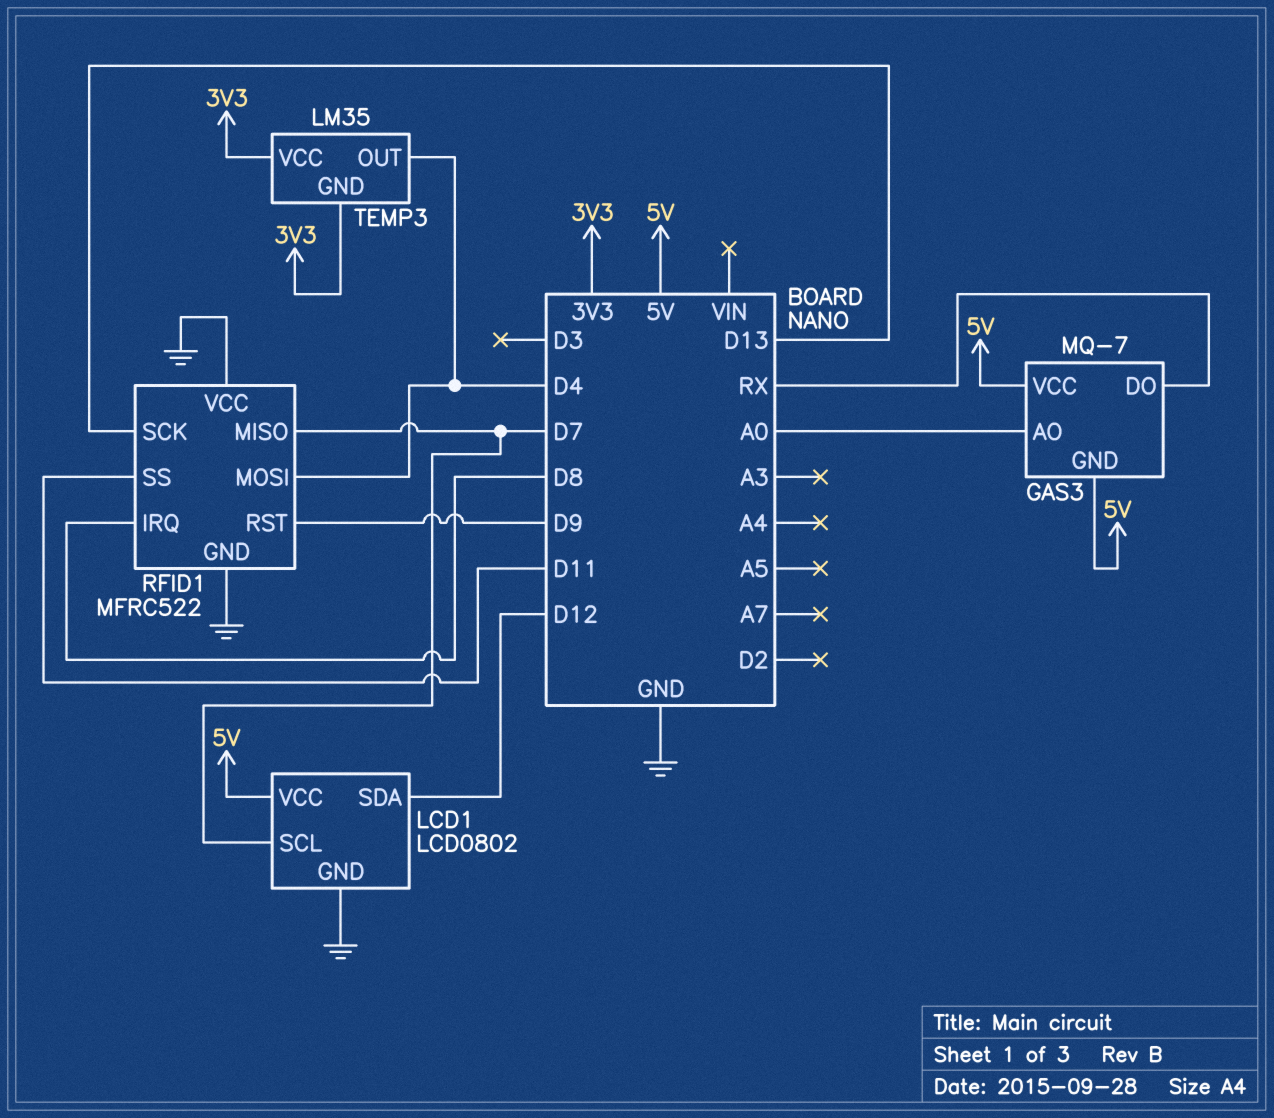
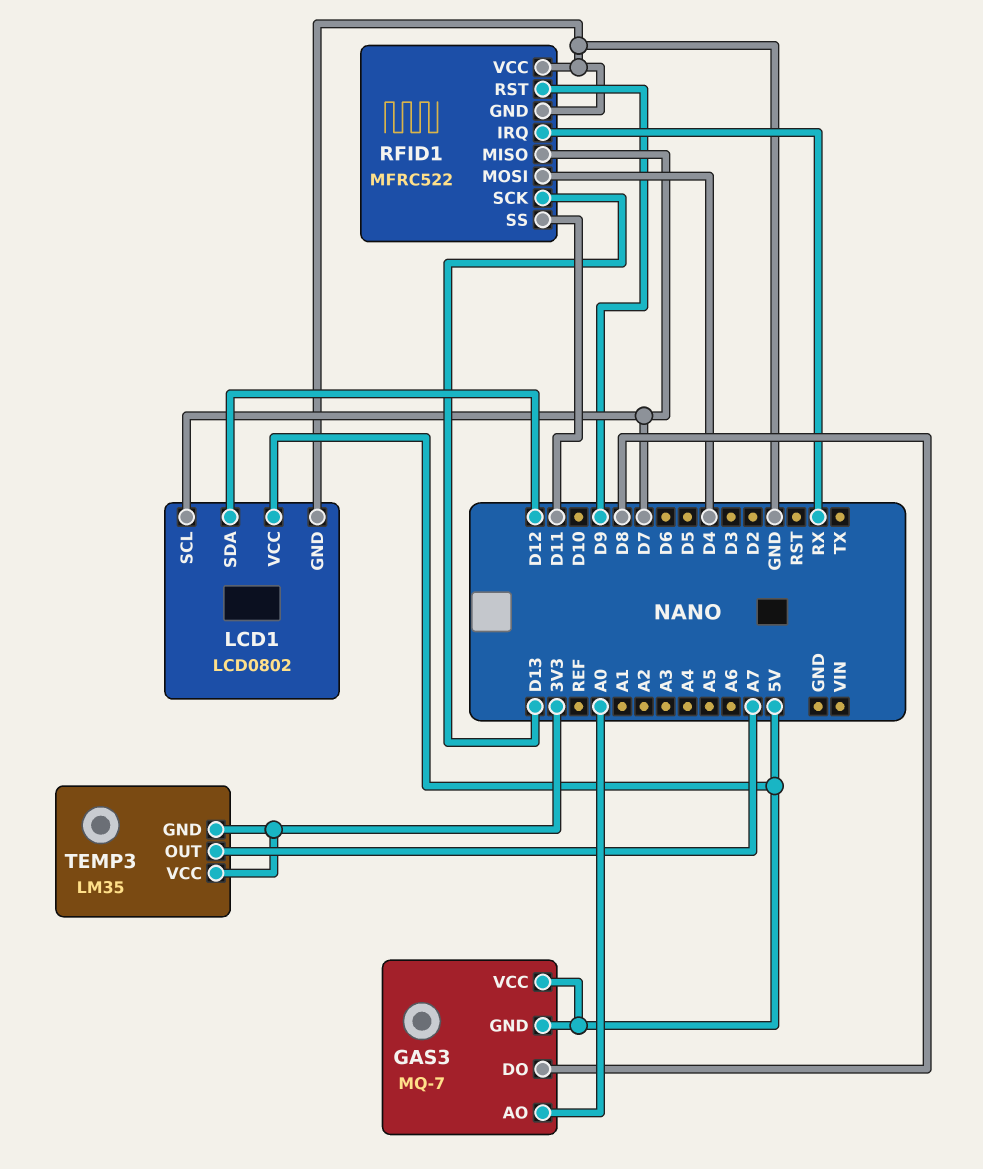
GAS3 pin DO: RX -> D8
RFID1 pin IRQ: D8 -> RX
TEMP3 pin OUT: D4 -> A7

